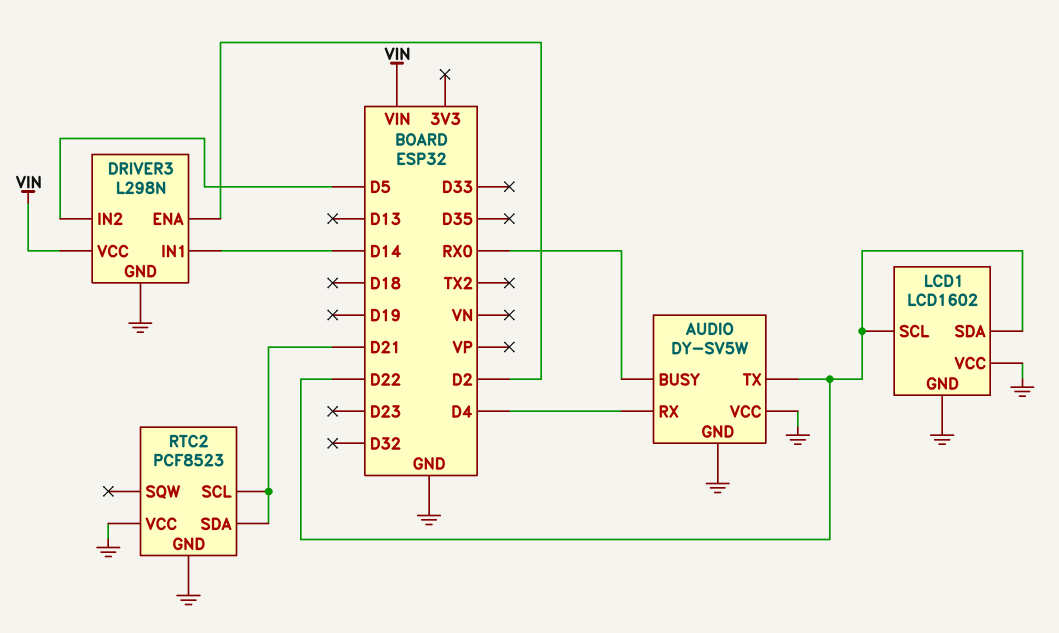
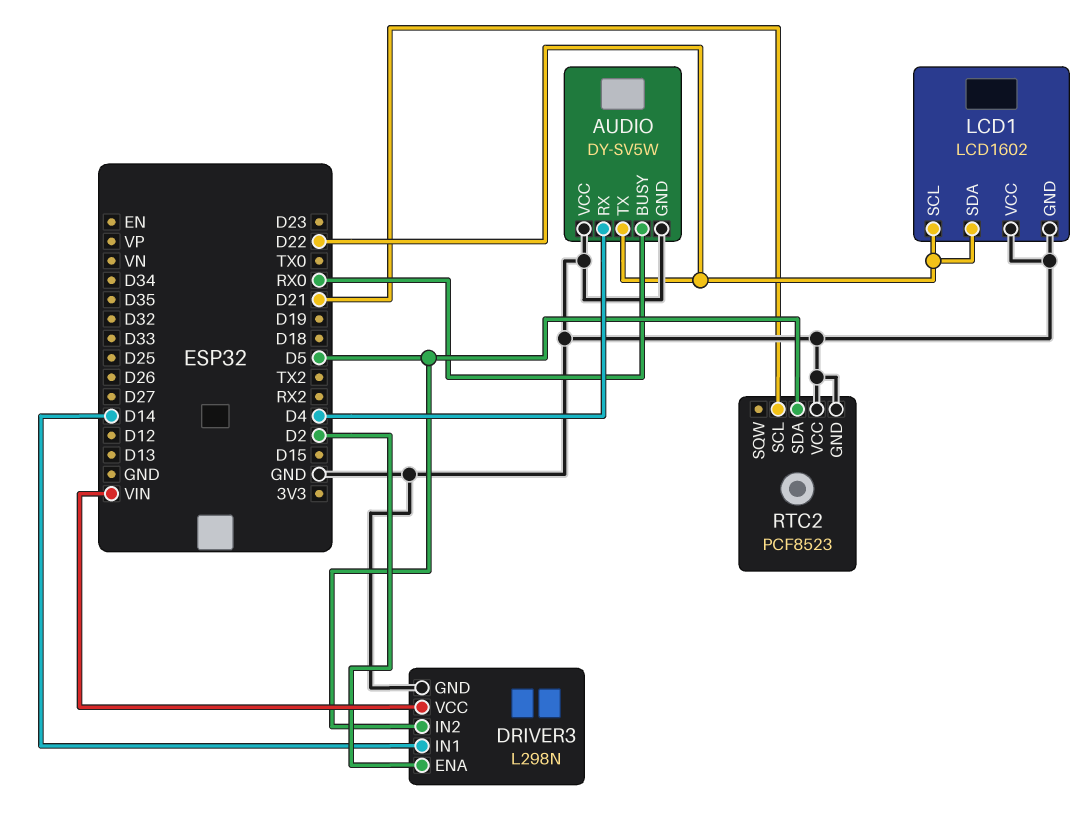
RTC2 pin SDA: D21 -> D5

